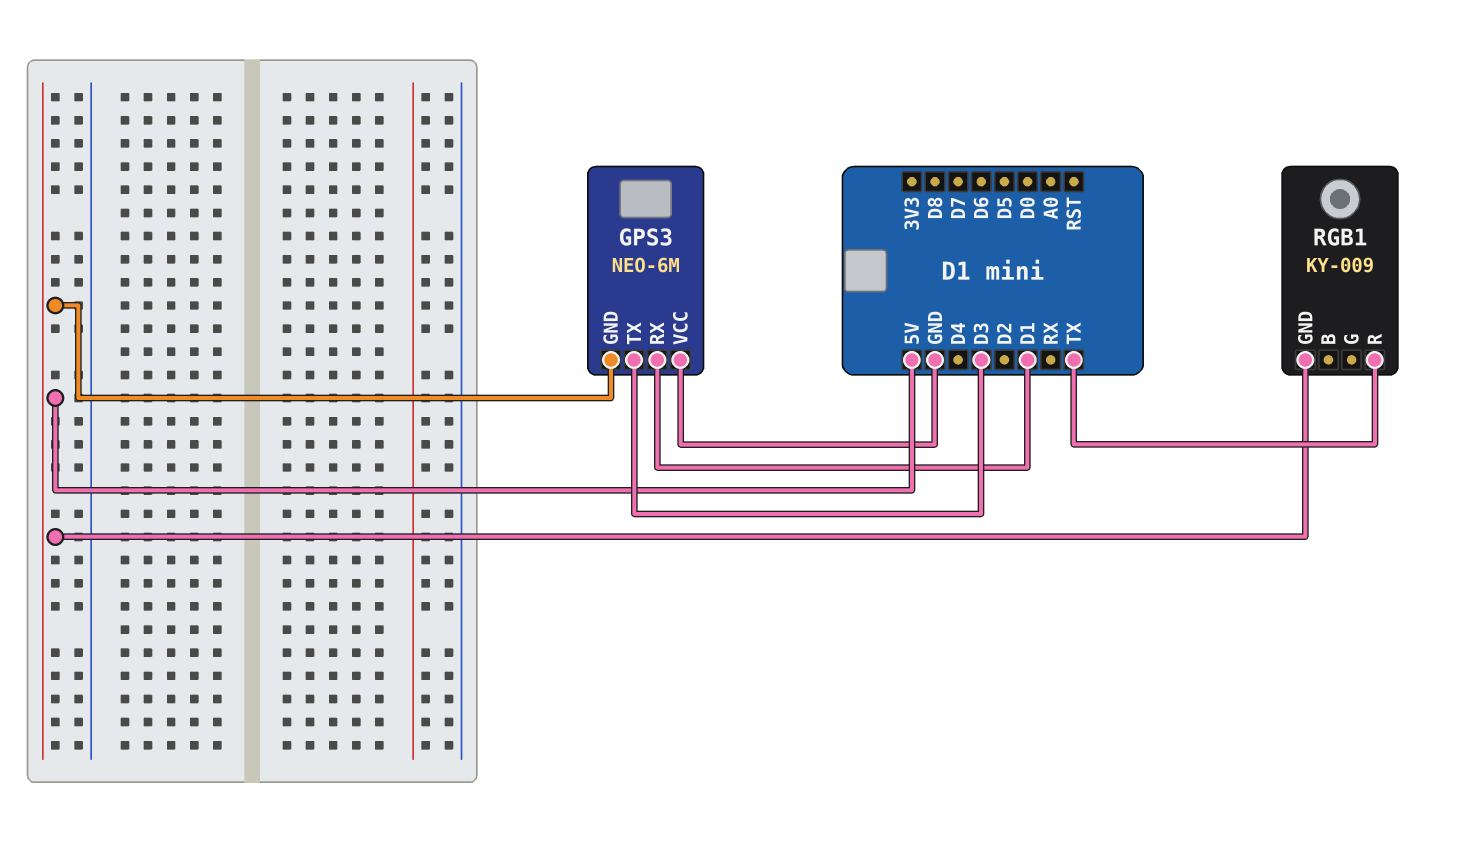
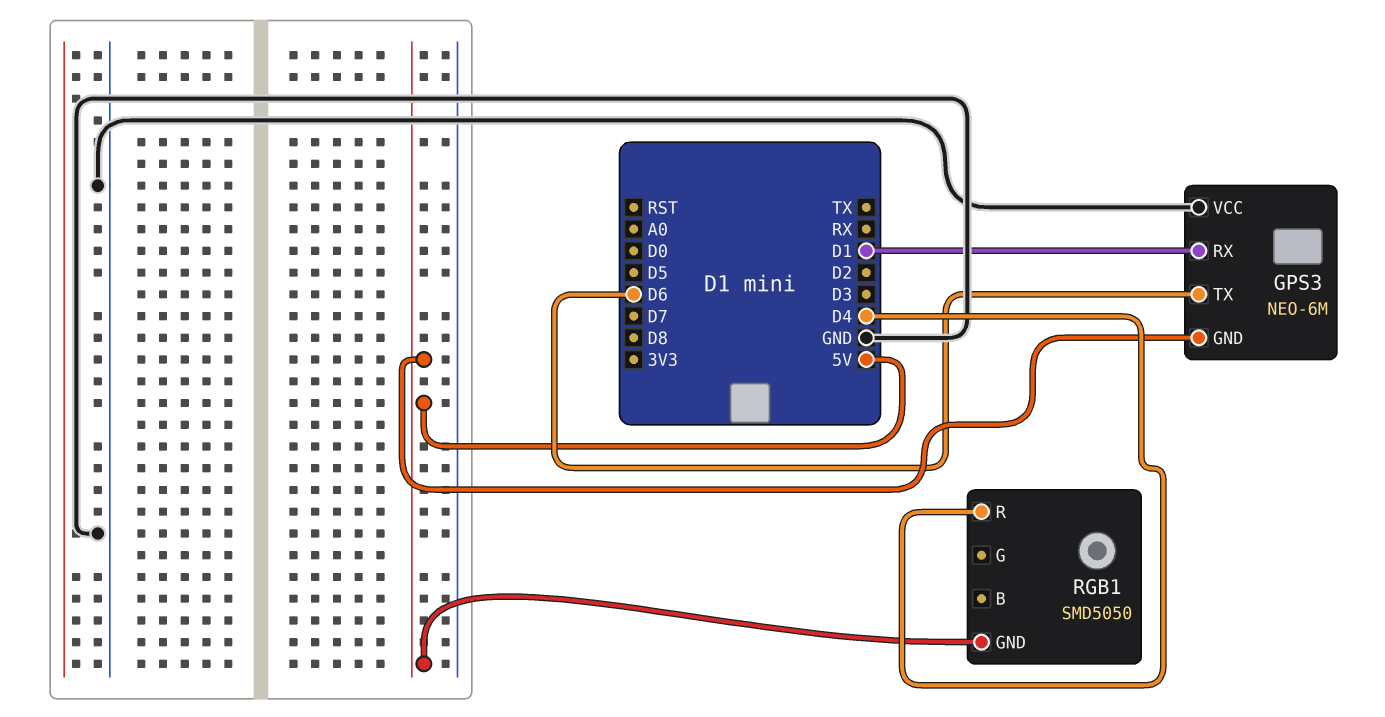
GPS3 pin TX: D3 -> D6
RGB1: KY-009 -> SMD5050
RGB1 pin R: TX -> D4

